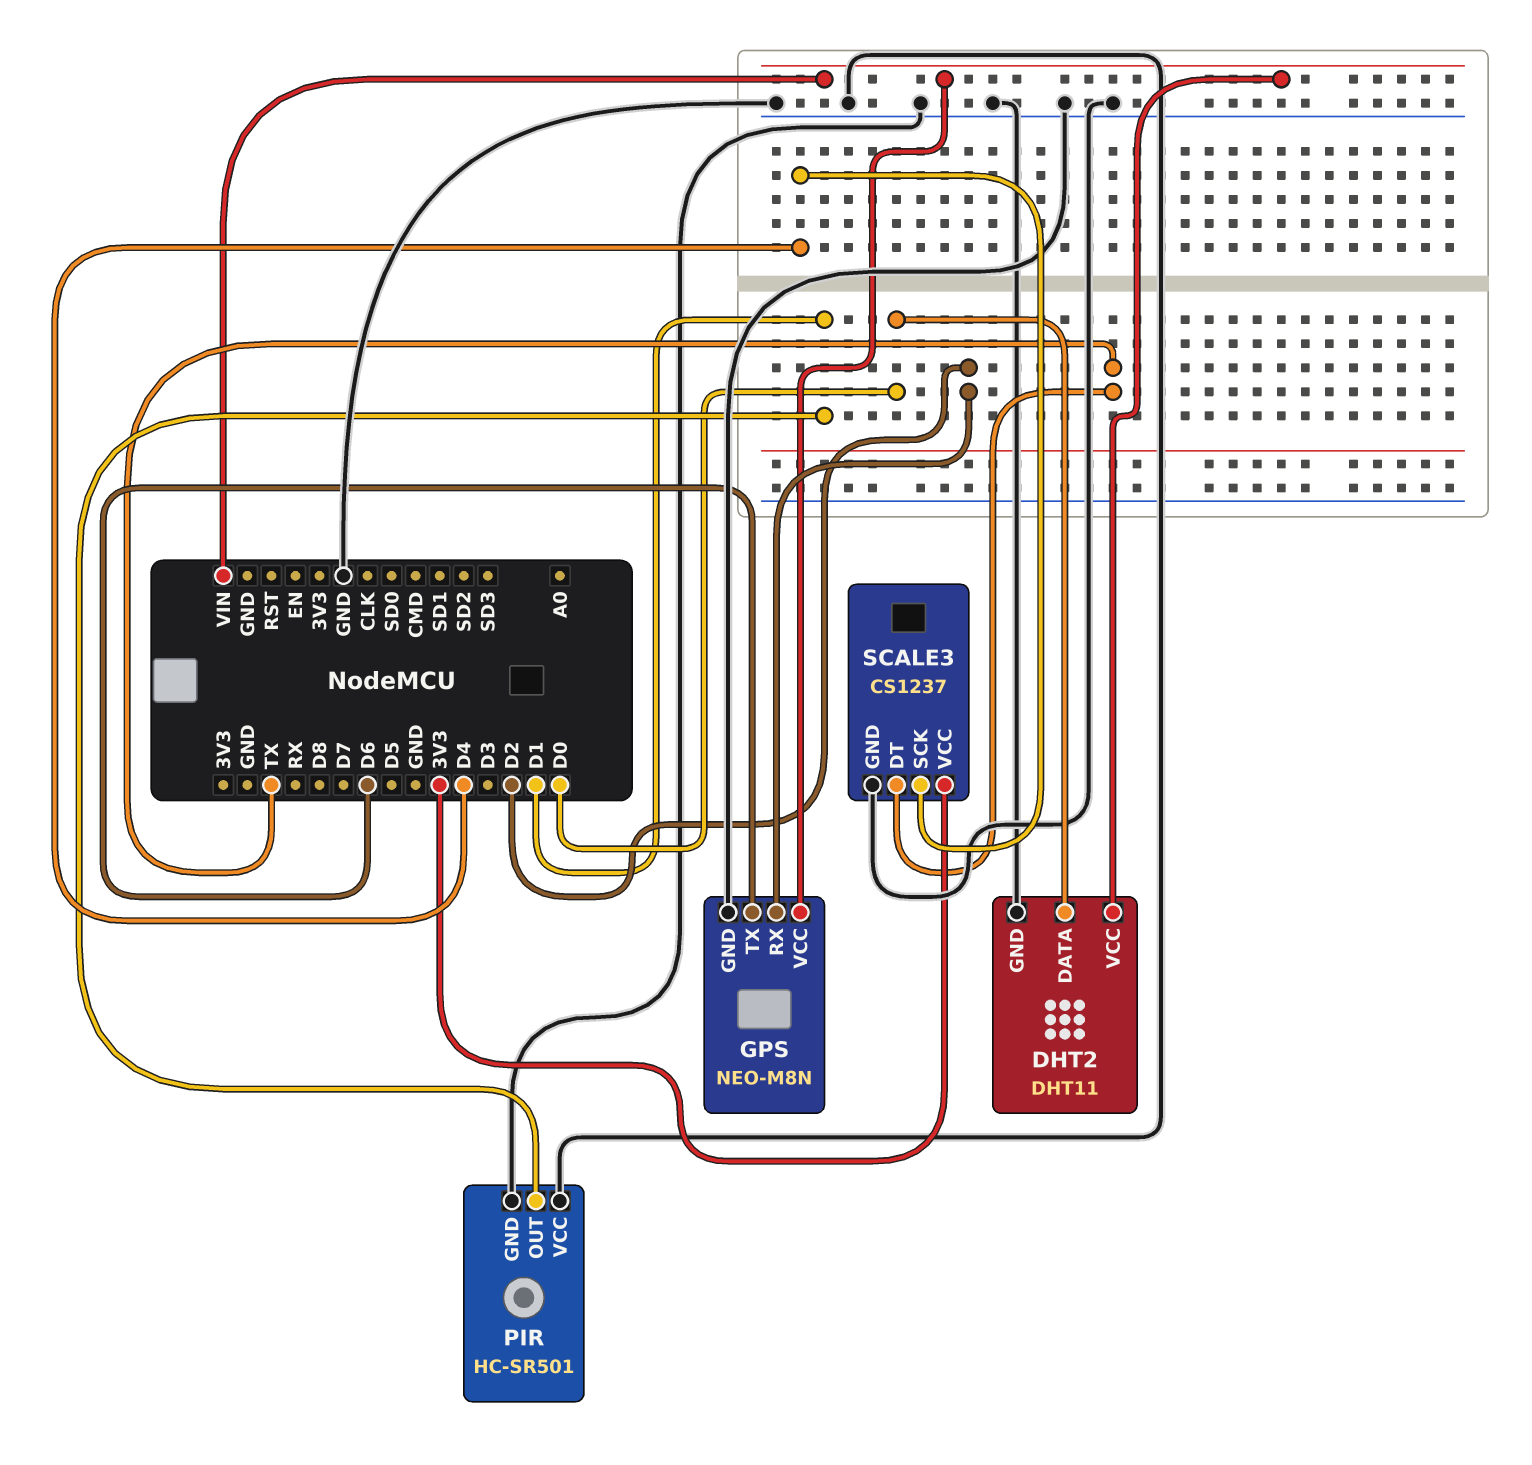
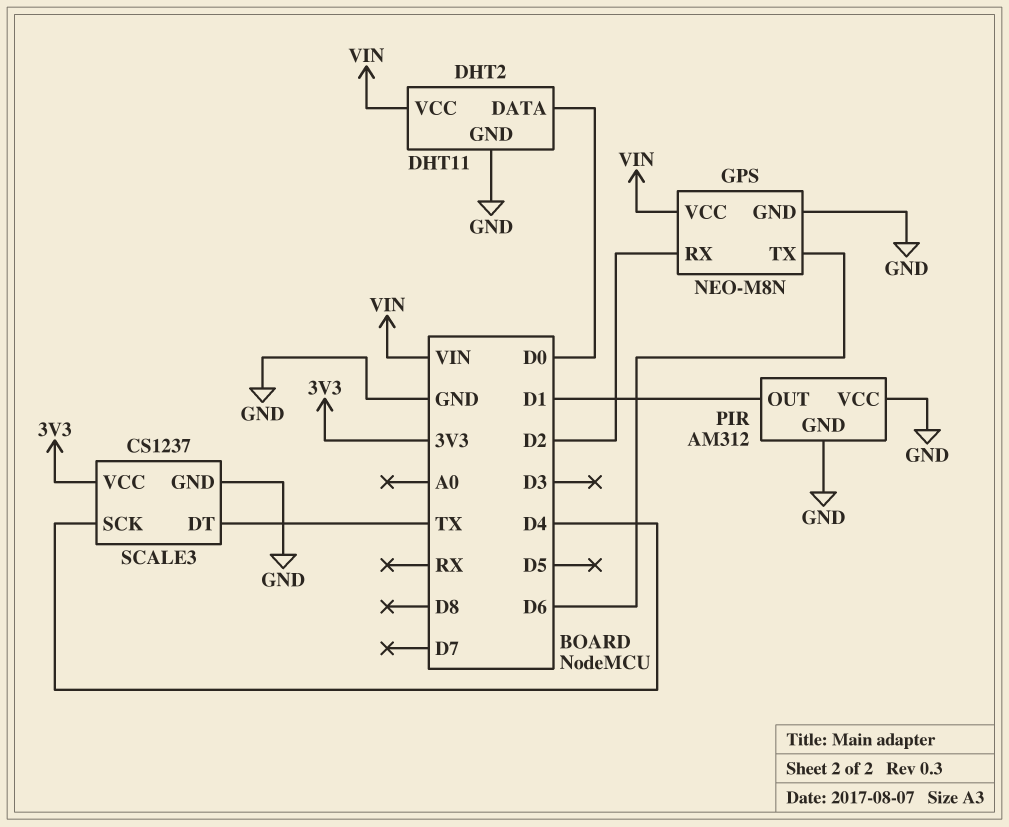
PIR: HC-SR501 -> AM312

